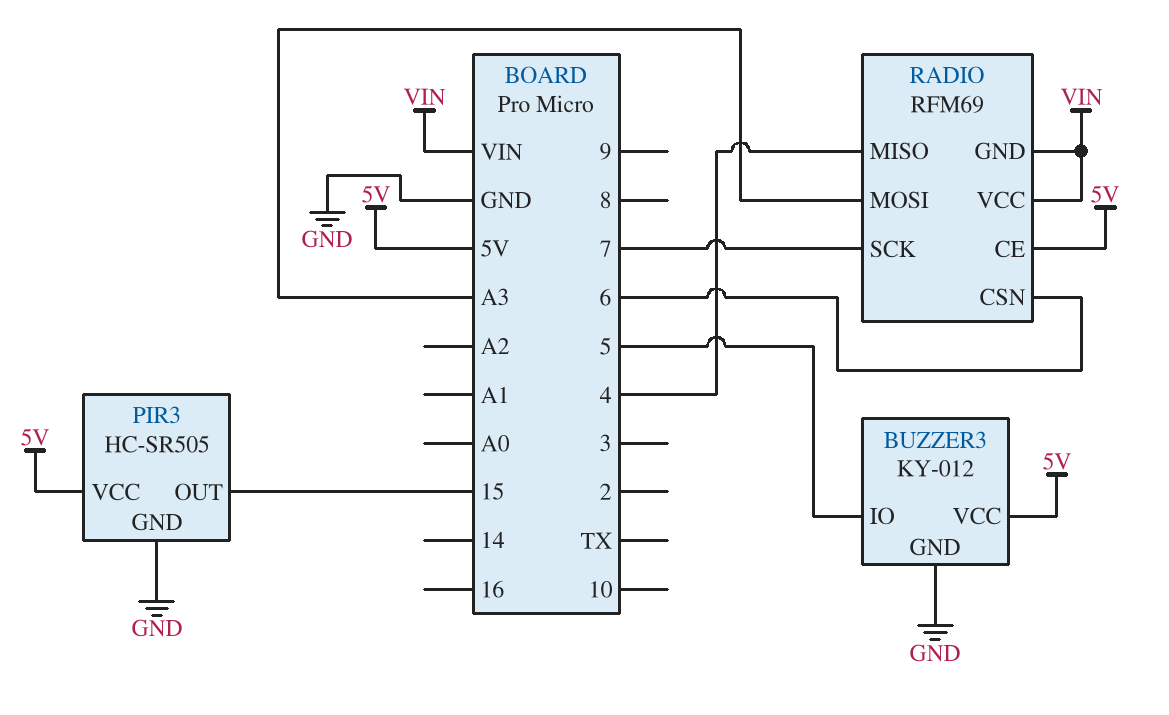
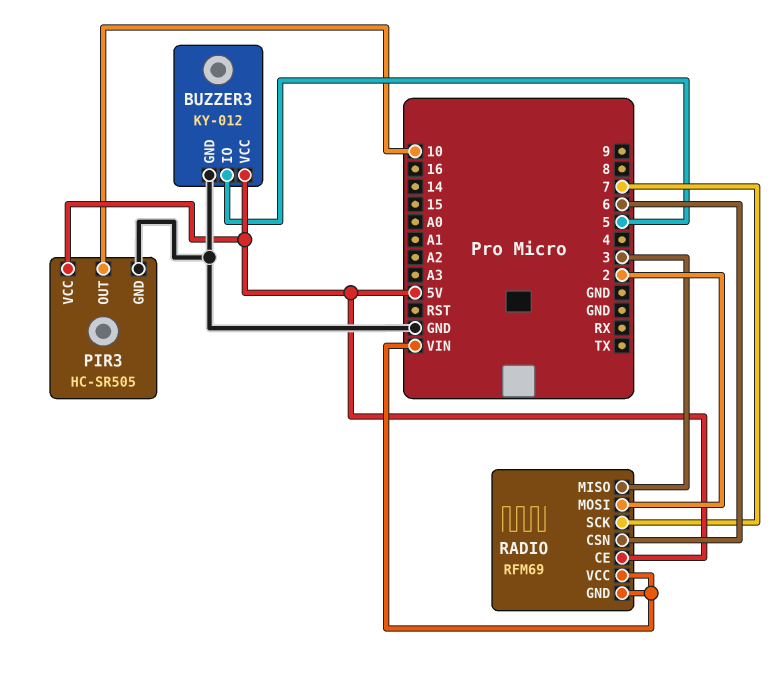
PIR3 pin OUT: 15 -> 10
RADIO pin MISO: 4 -> 3
RADIO pin MOSI: A3 -> 2

